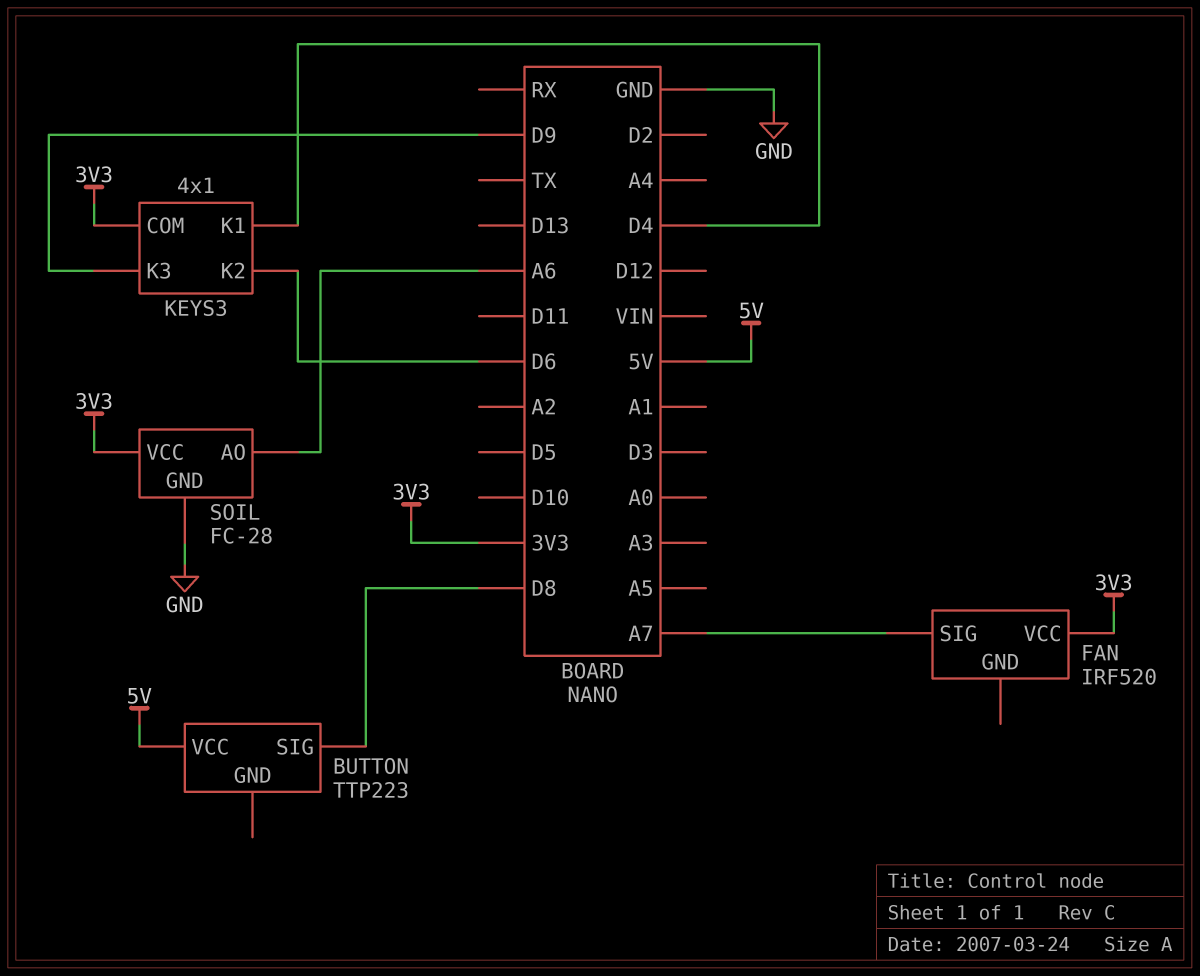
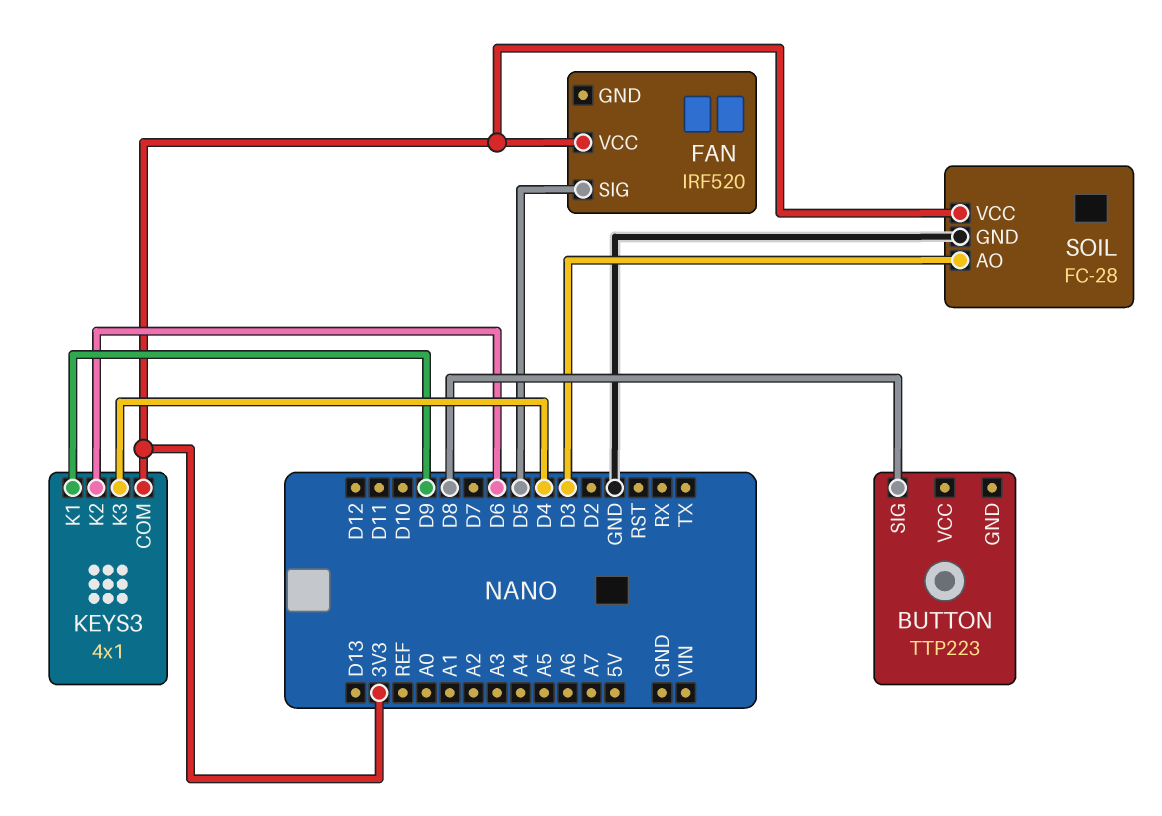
BUTTON pin VCC: 5V -> none
FAN pin SIG: A7 -> D5
KEYS3 pin K1: D4 -> D9
KEYS3 pin K3: D9 -> D4
SOIL pin AO: A6 -> D3

